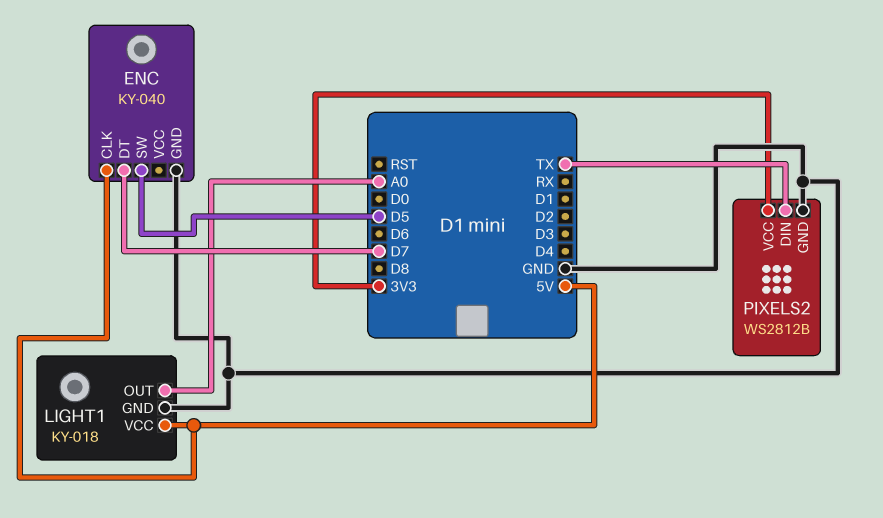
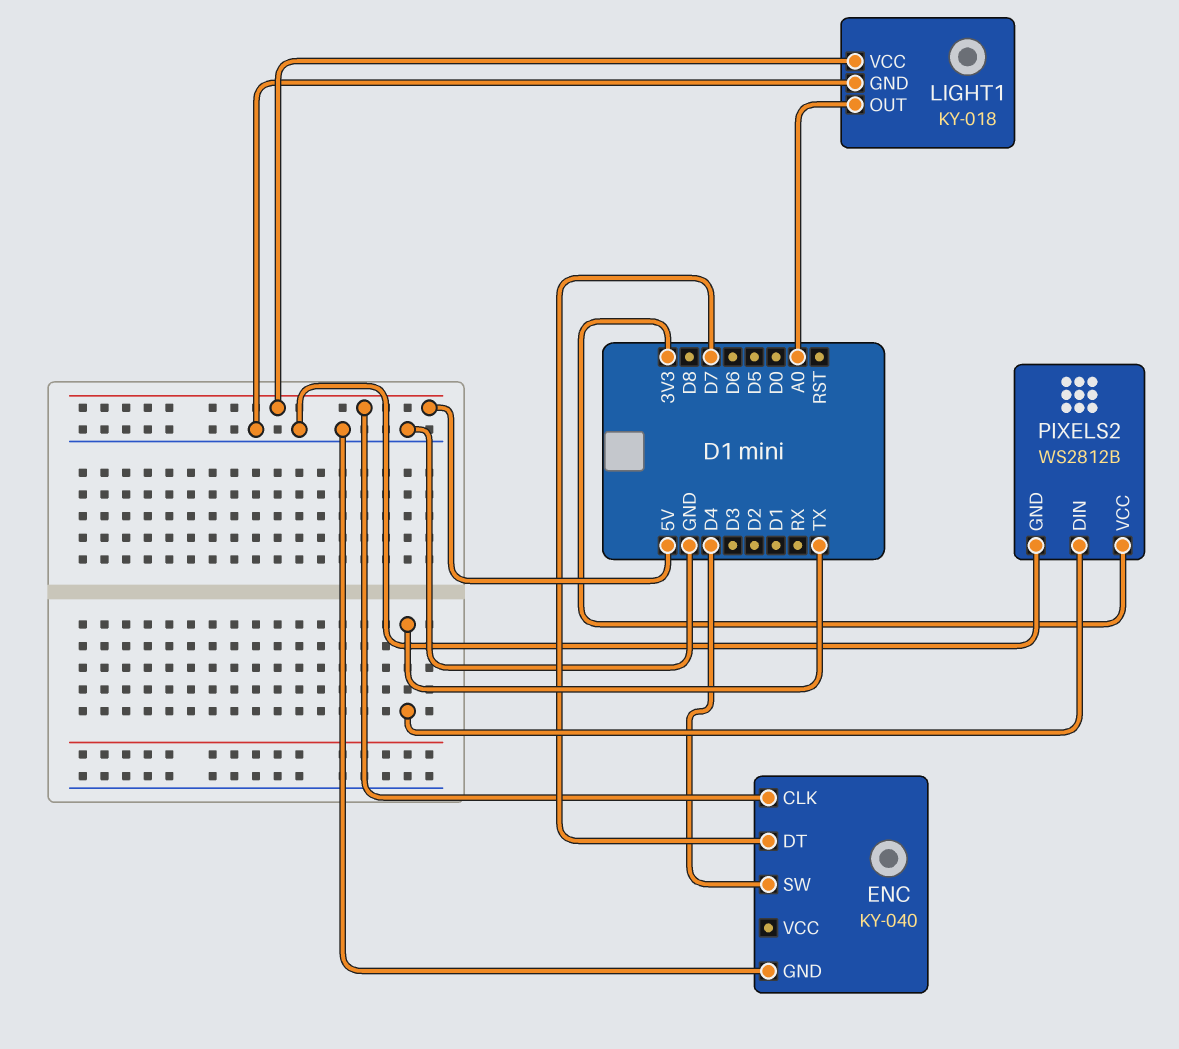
ENC pin SW: D5 -> D4

